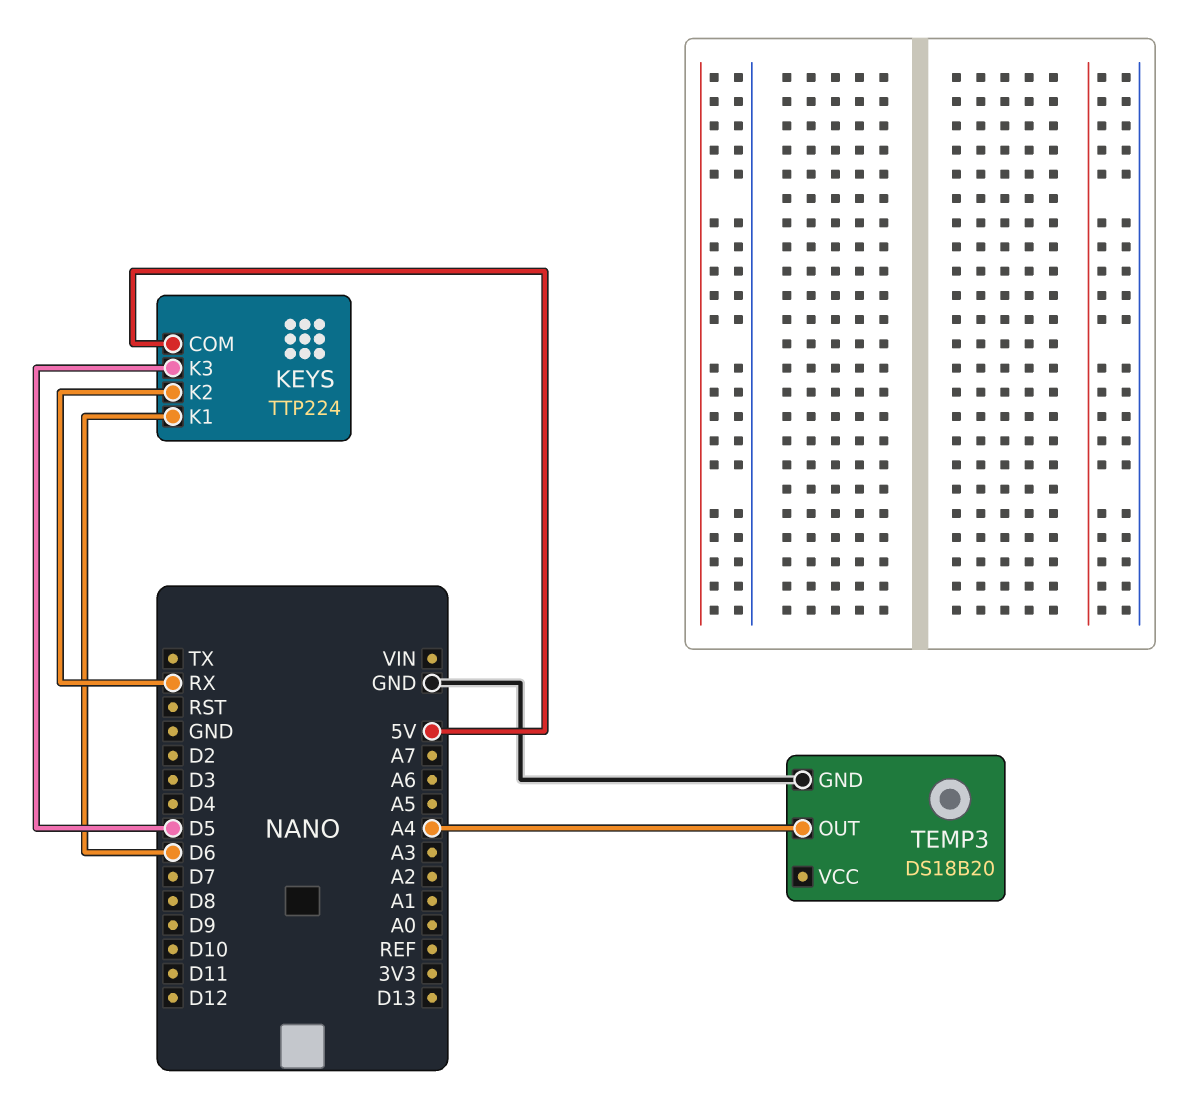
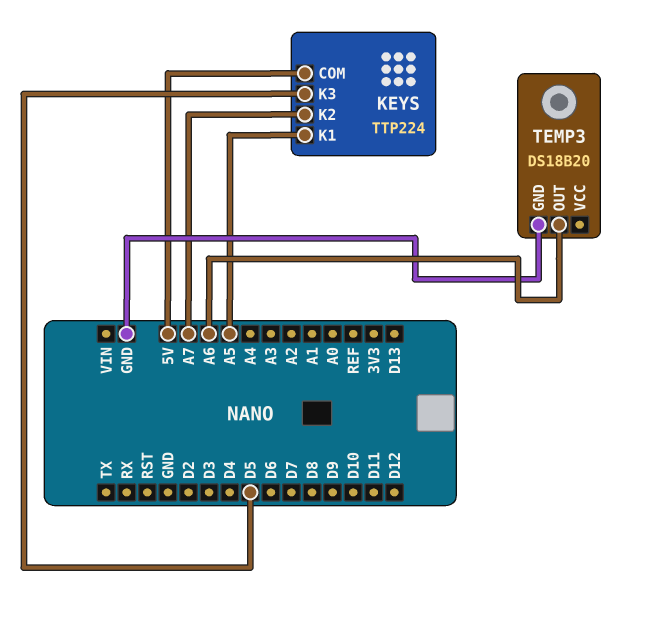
KEYS pin K1: D6 -> A5
KEYS pin K2: RX -> A7
TEMP3 pin OUT: A4 -> A6

